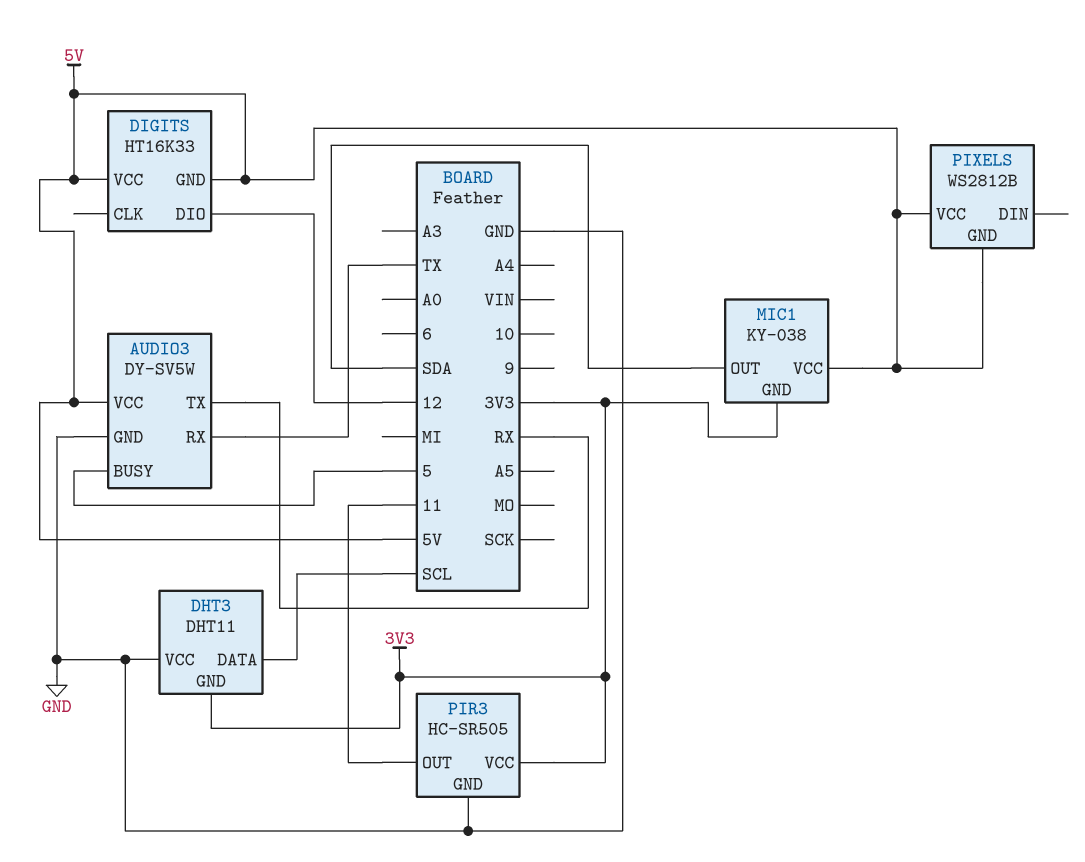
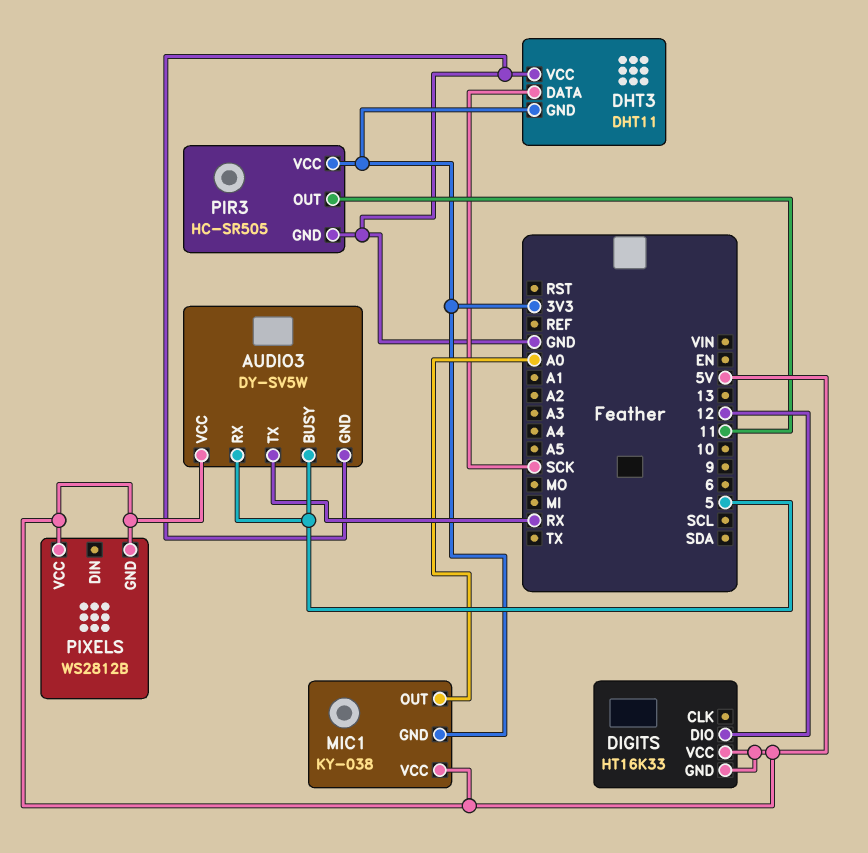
AUDIO3 pin RX: TX -> 5
DHT3 pin DATA: SCL -> SCK
MIC1 pin OUT: SDA -> A0

